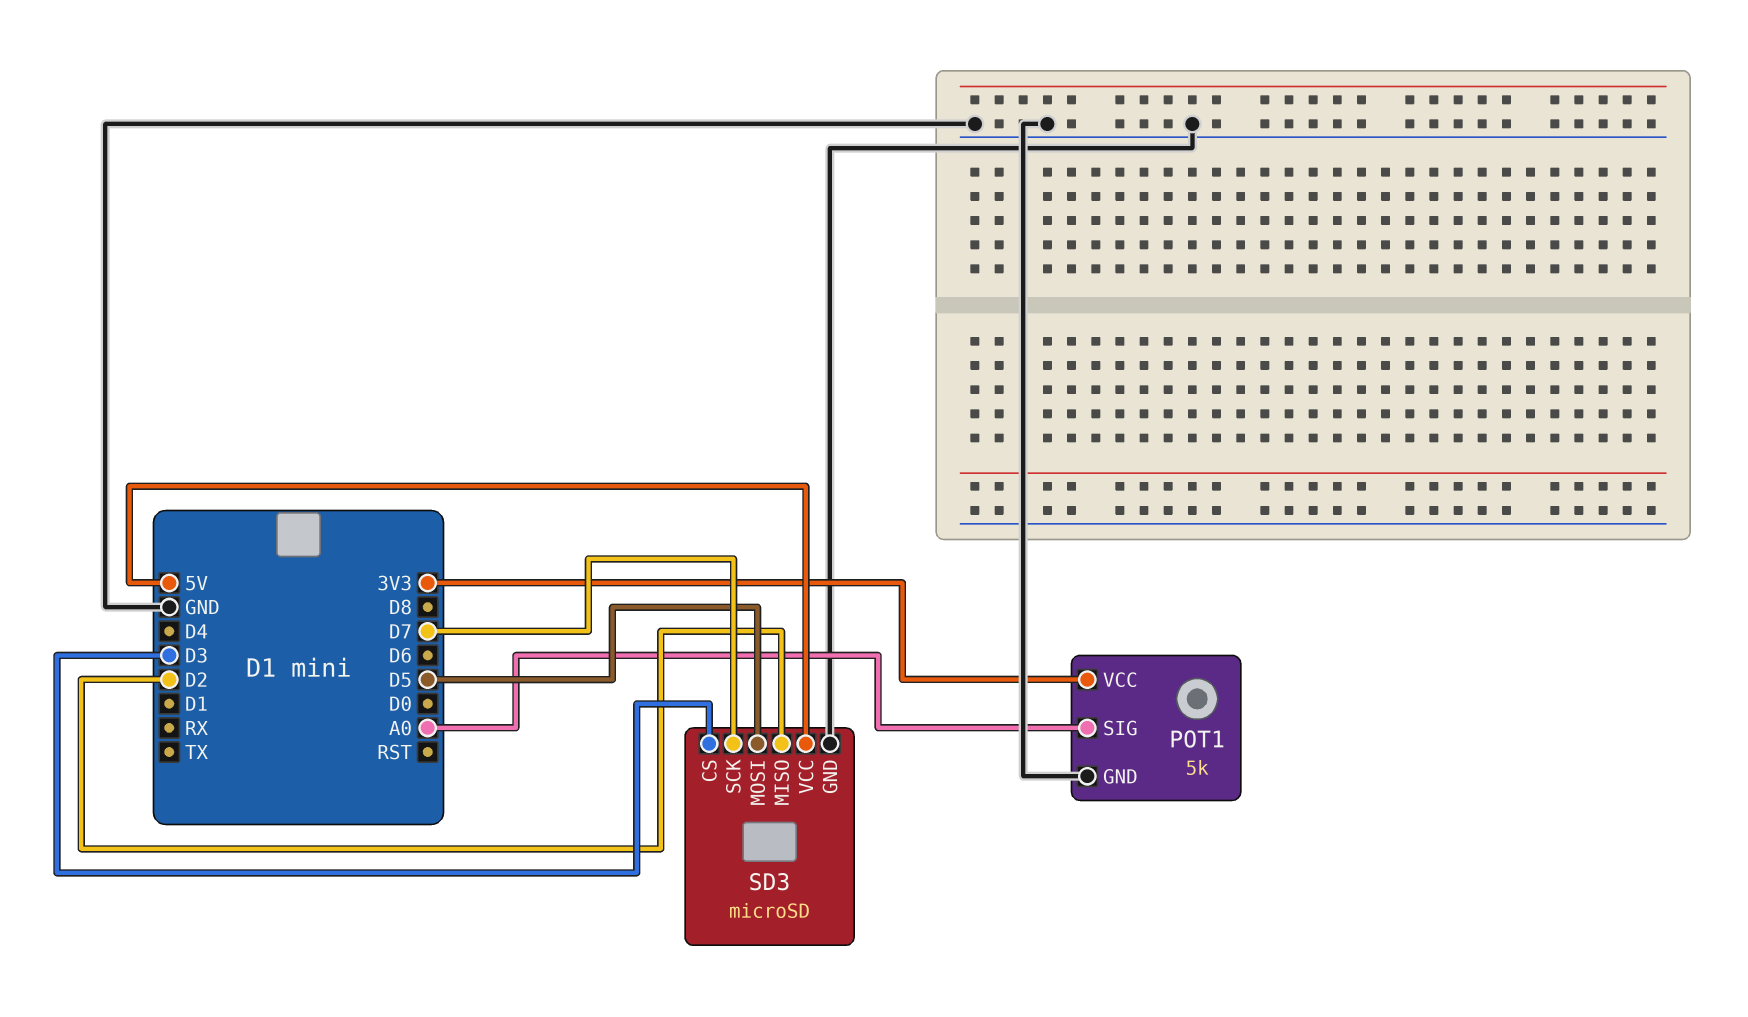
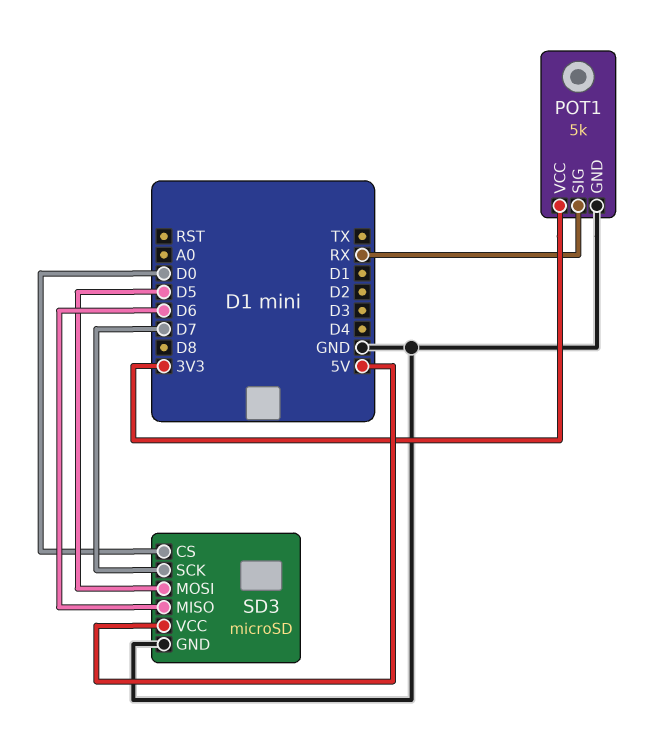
POT1 pin SIG: A0 -> RX
SD3 pin CS: D3 -> D0
SD3 pin MISO: D2 -> D6

